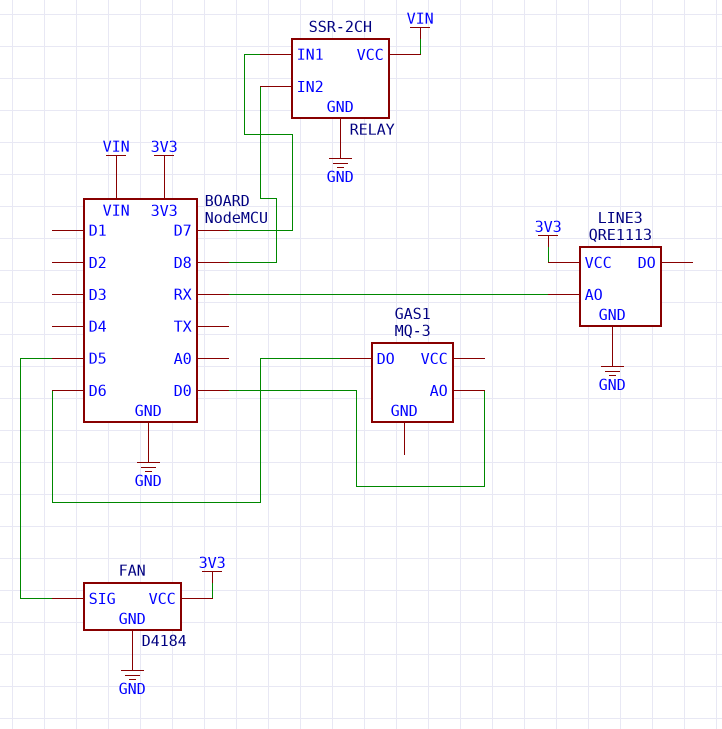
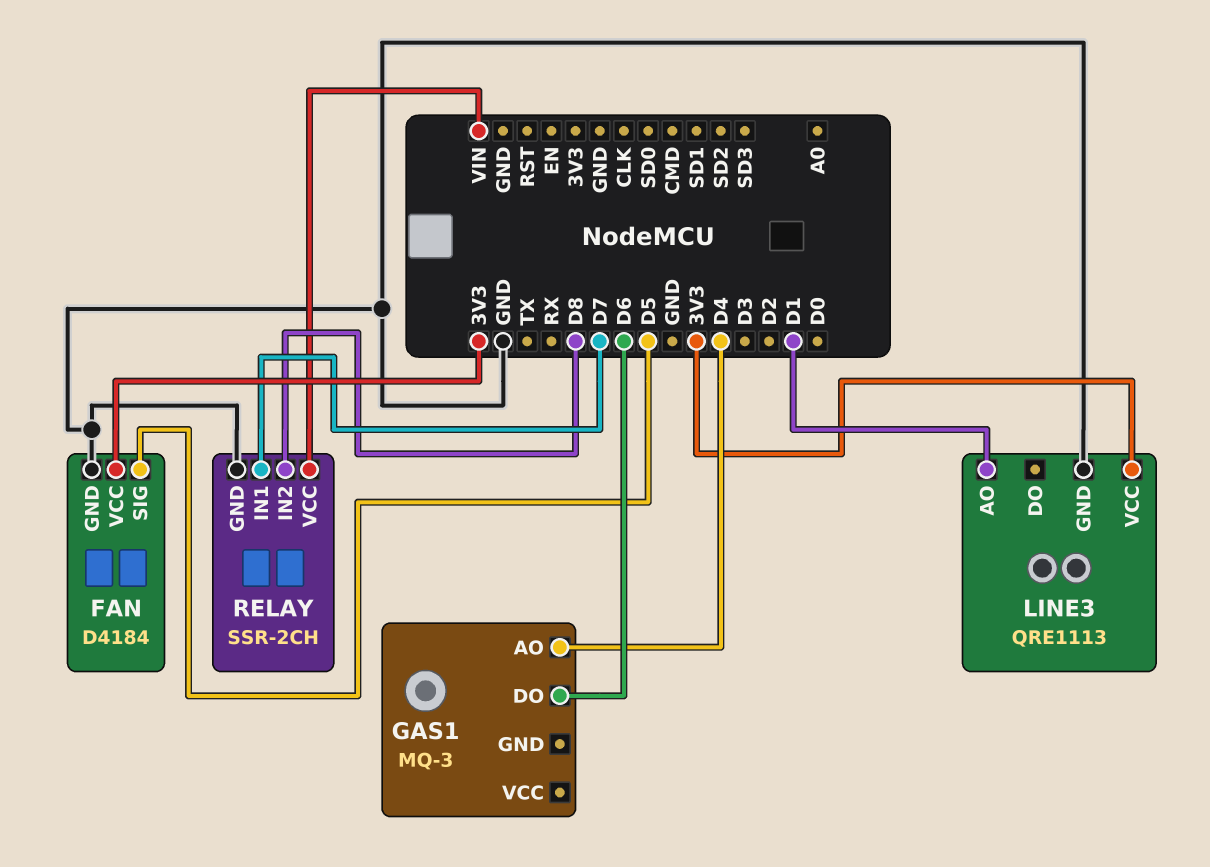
GAS1 pin AO: D0 -> D4
LINE3 pin AO: RX -> D1

